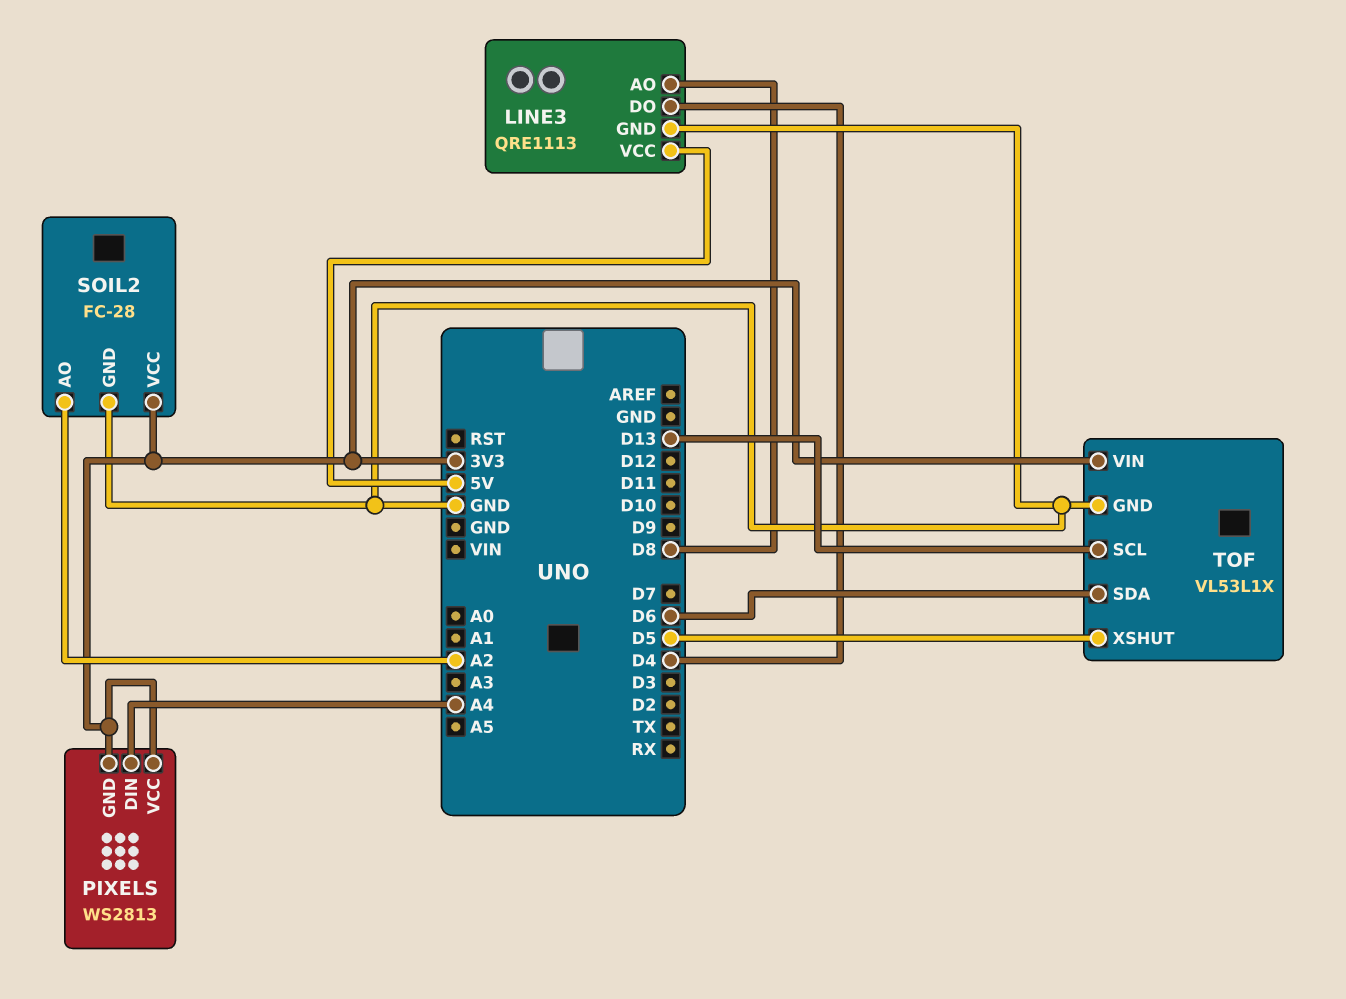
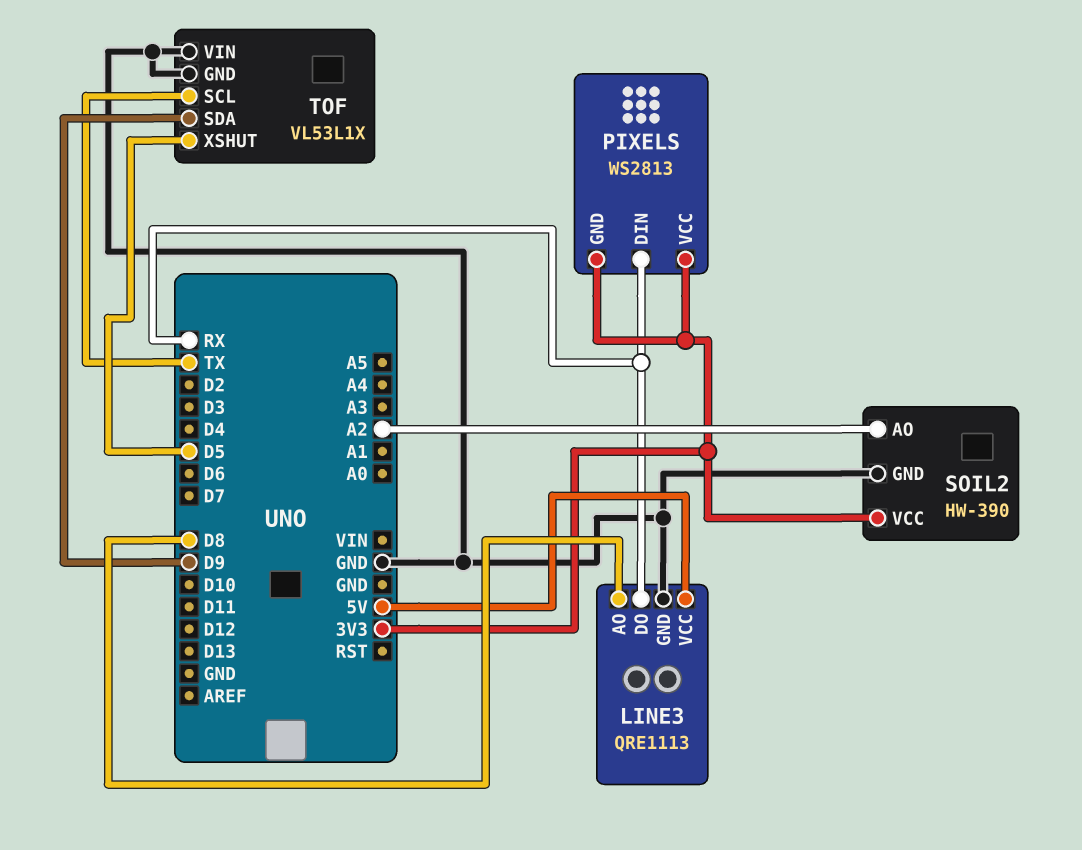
LINE3 pin DO: D4 -> RX
PIXELS pin DIN: A4 -> RX
SOIL2: FC-28 -> HW-390
TOF pin SCL: D13 -> TX
TOF pin SDA: D6 -> D9
TOF pin VIN: 3V3 -> GND

